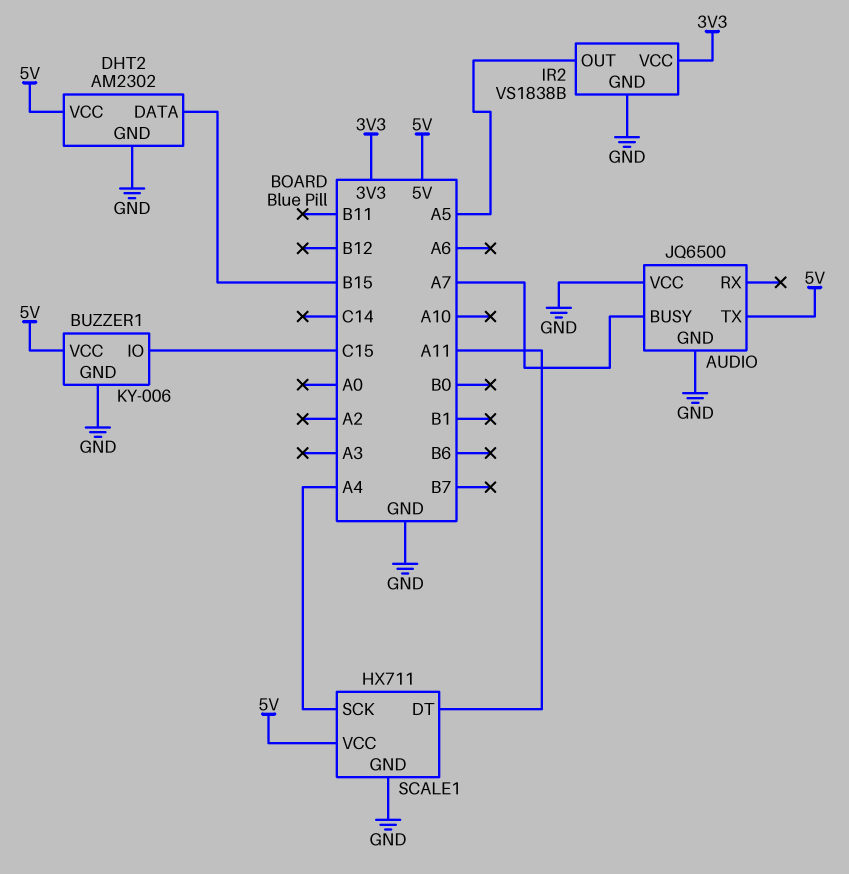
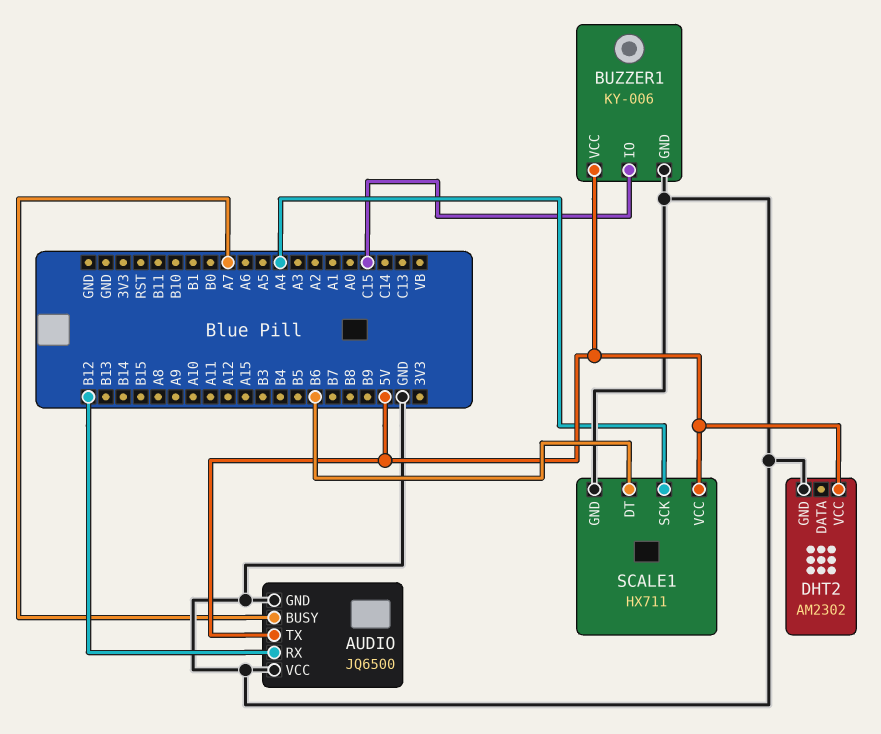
AUDIO pin RX: none -> B12
DHT2 pin DATA: B15 -> none
IR2: VS1838B -> none
IR2 pin GND: GND -> none
IR2 pin OUT: A5 -> none
IR2 pin VCC: 3V3 -> none
SCALE1 pin DT: A11 -> B6

